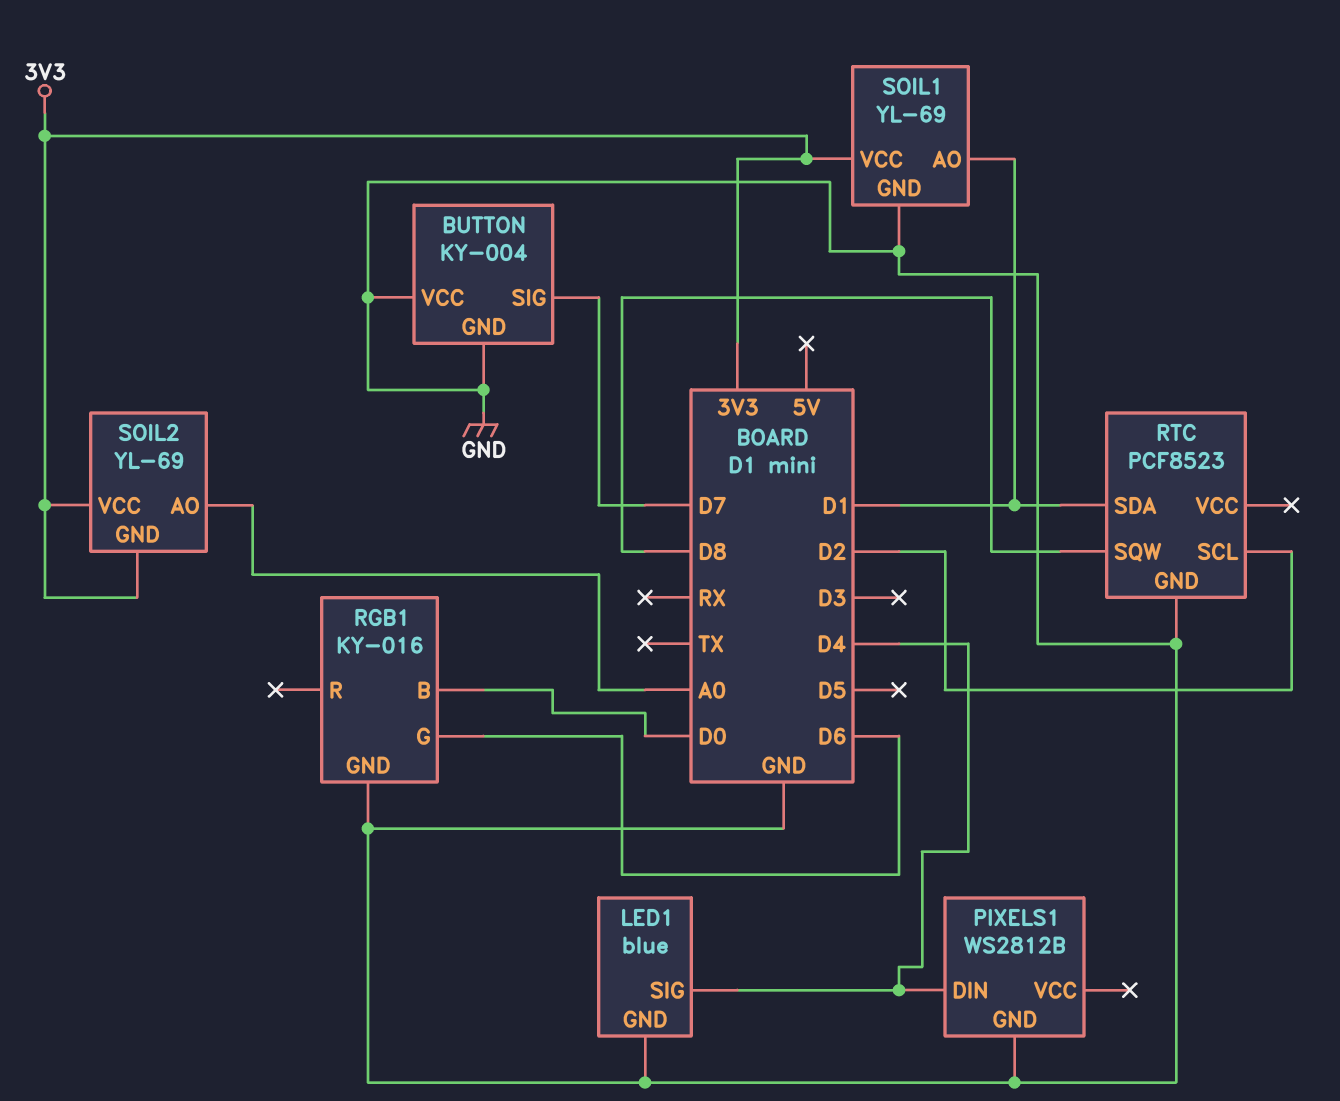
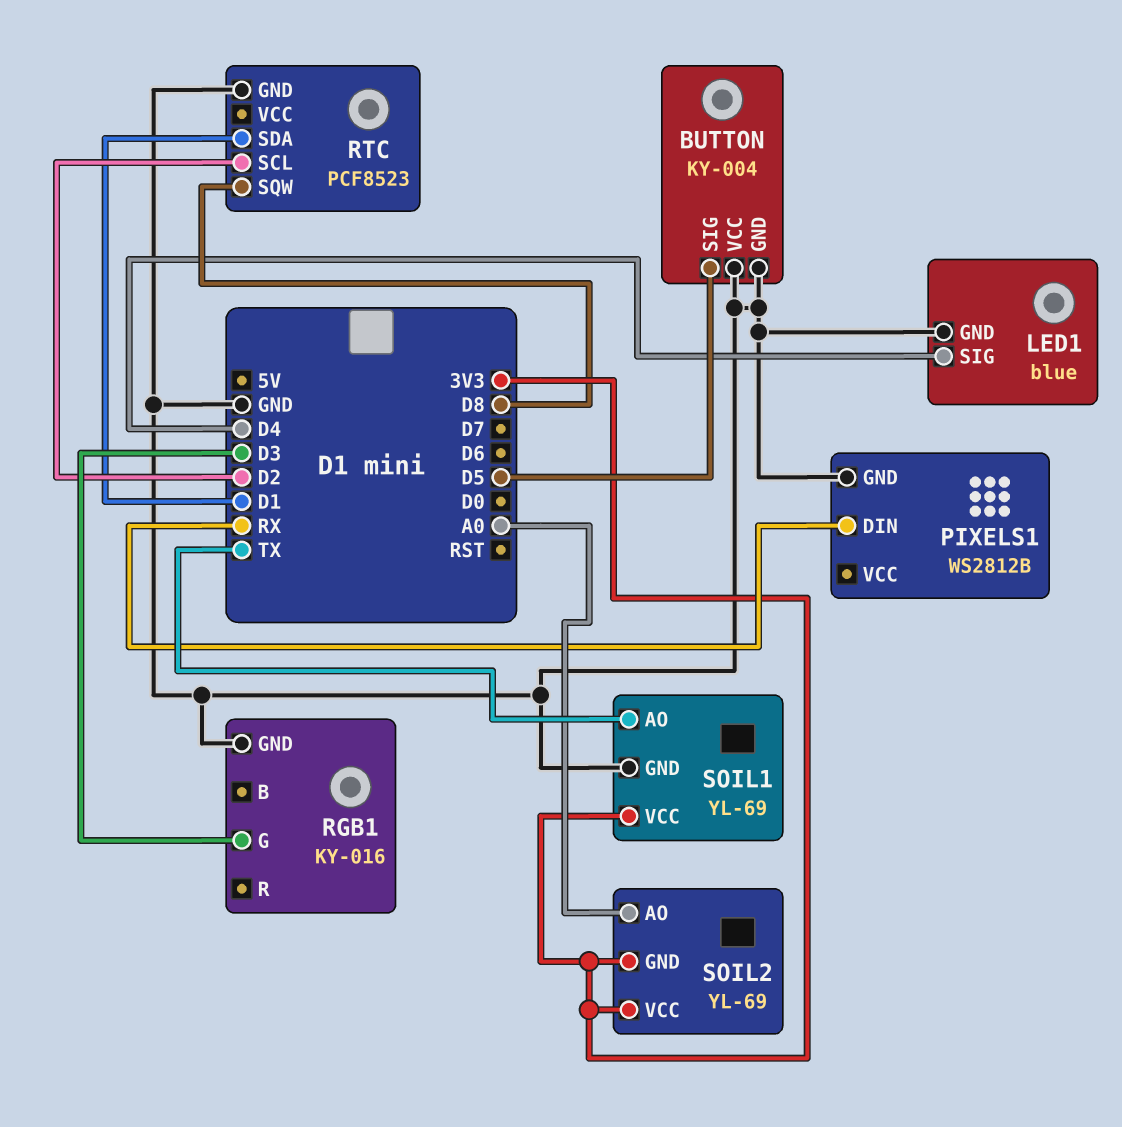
BUTTON pin SIG: D7 -> D5
PIXELS1 pin DIN: D4 -> RX
RGB1 pin B: D0 -> none
RGB1 pin G: D6 -> D3
SOIL1 pin AO: D1 -> TX

